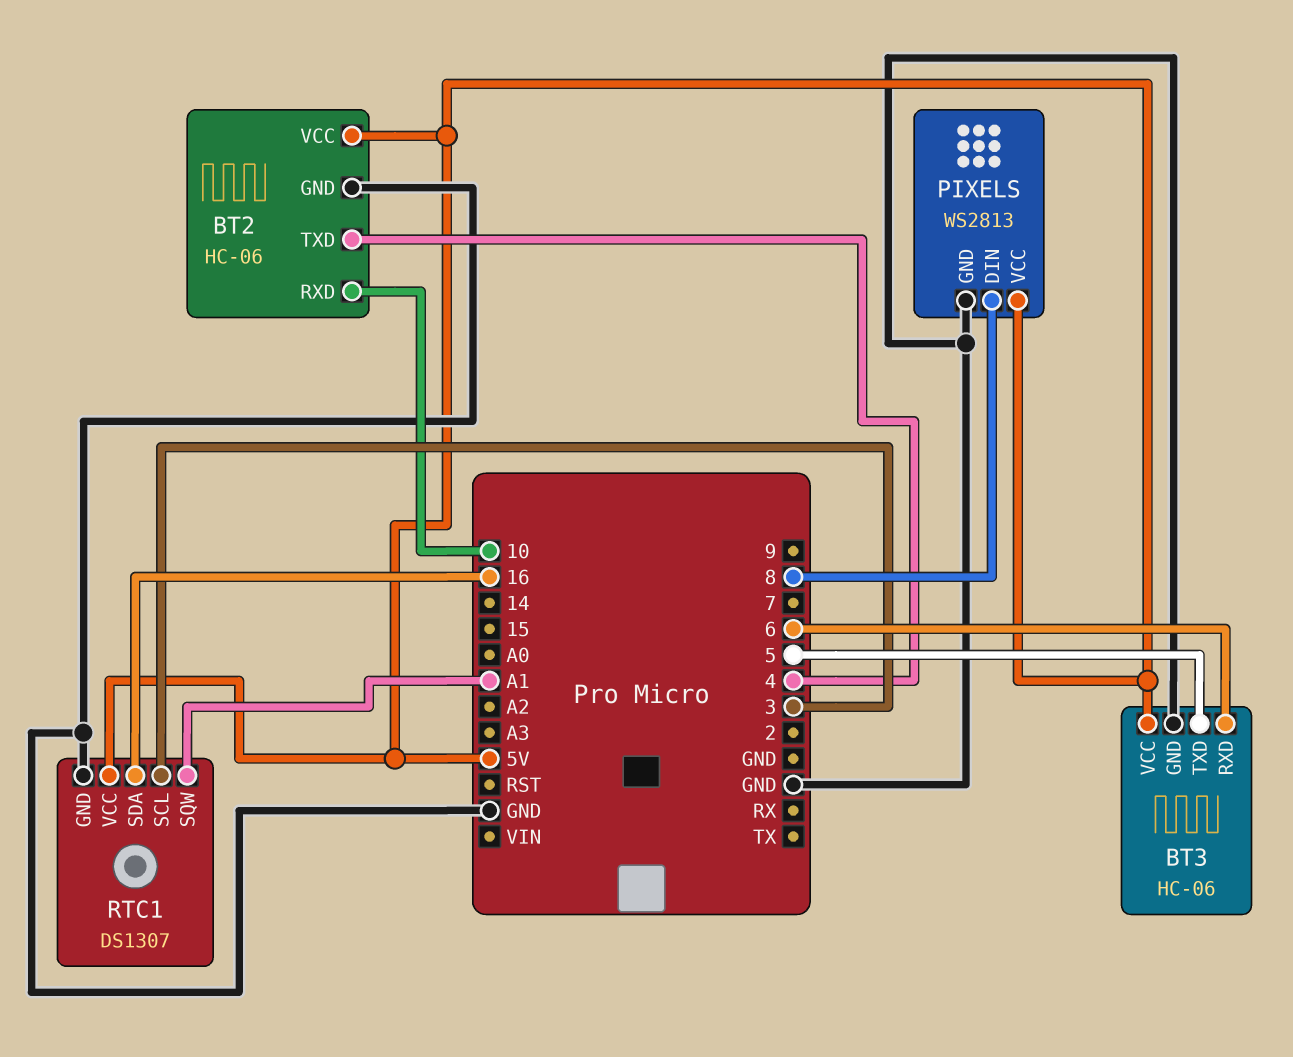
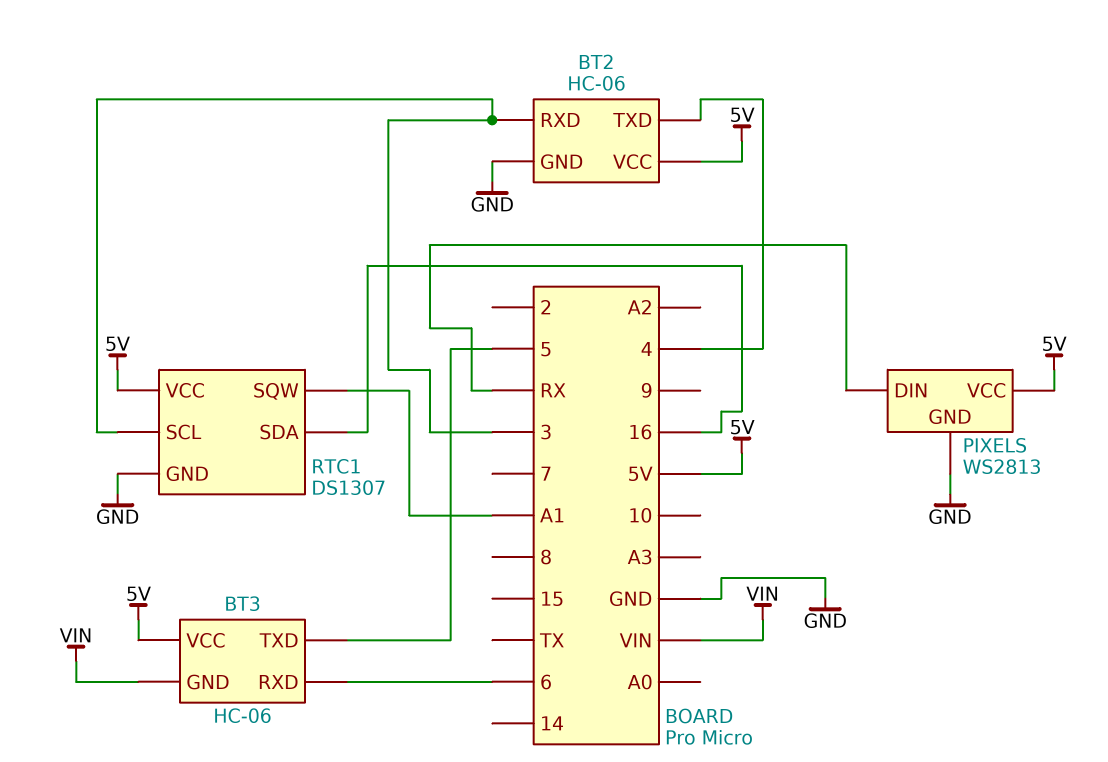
BT2 pin RXD: 10 -> 3
BT3 pin GND: GND -> VIN
PIXELS pin DIN: 8 -> RX

